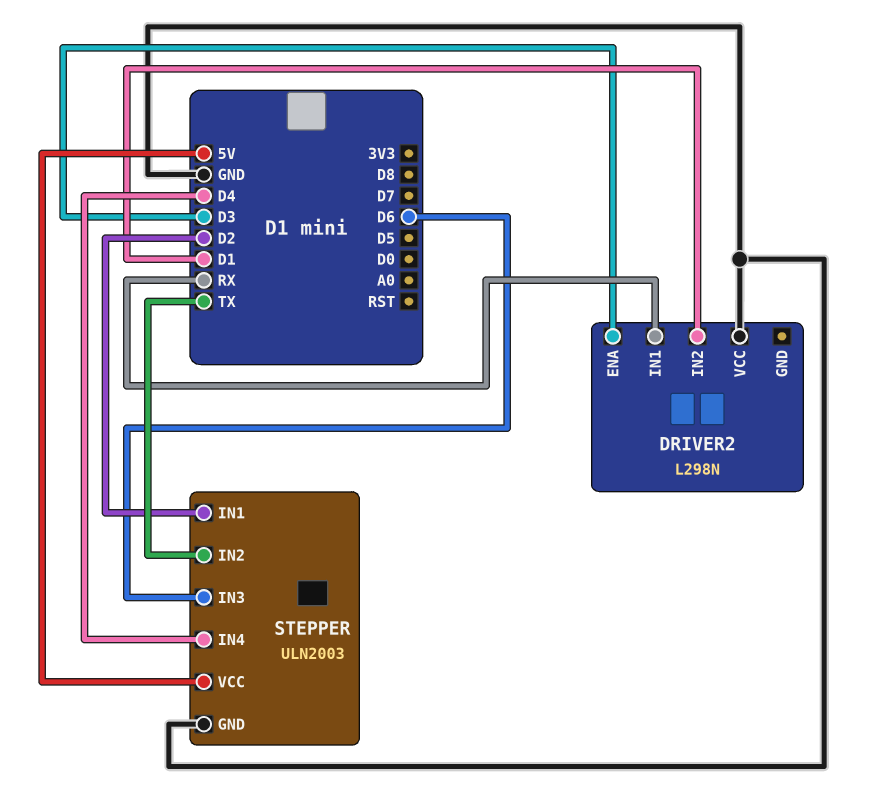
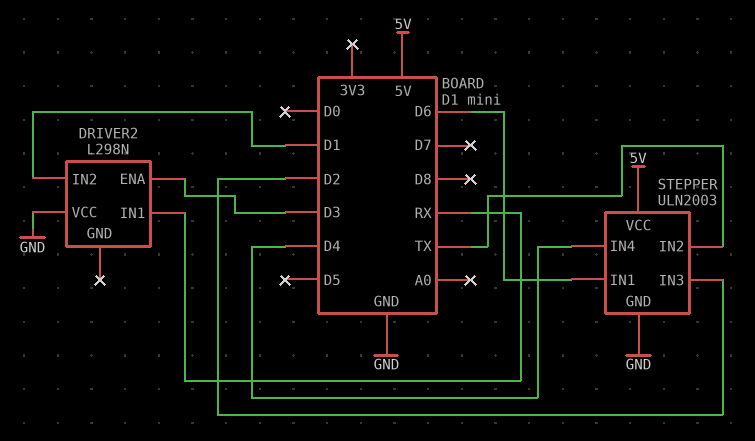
STEPPER pin IN1: D2 -> D6
STEPPER pin IN3: D6 -> D2

